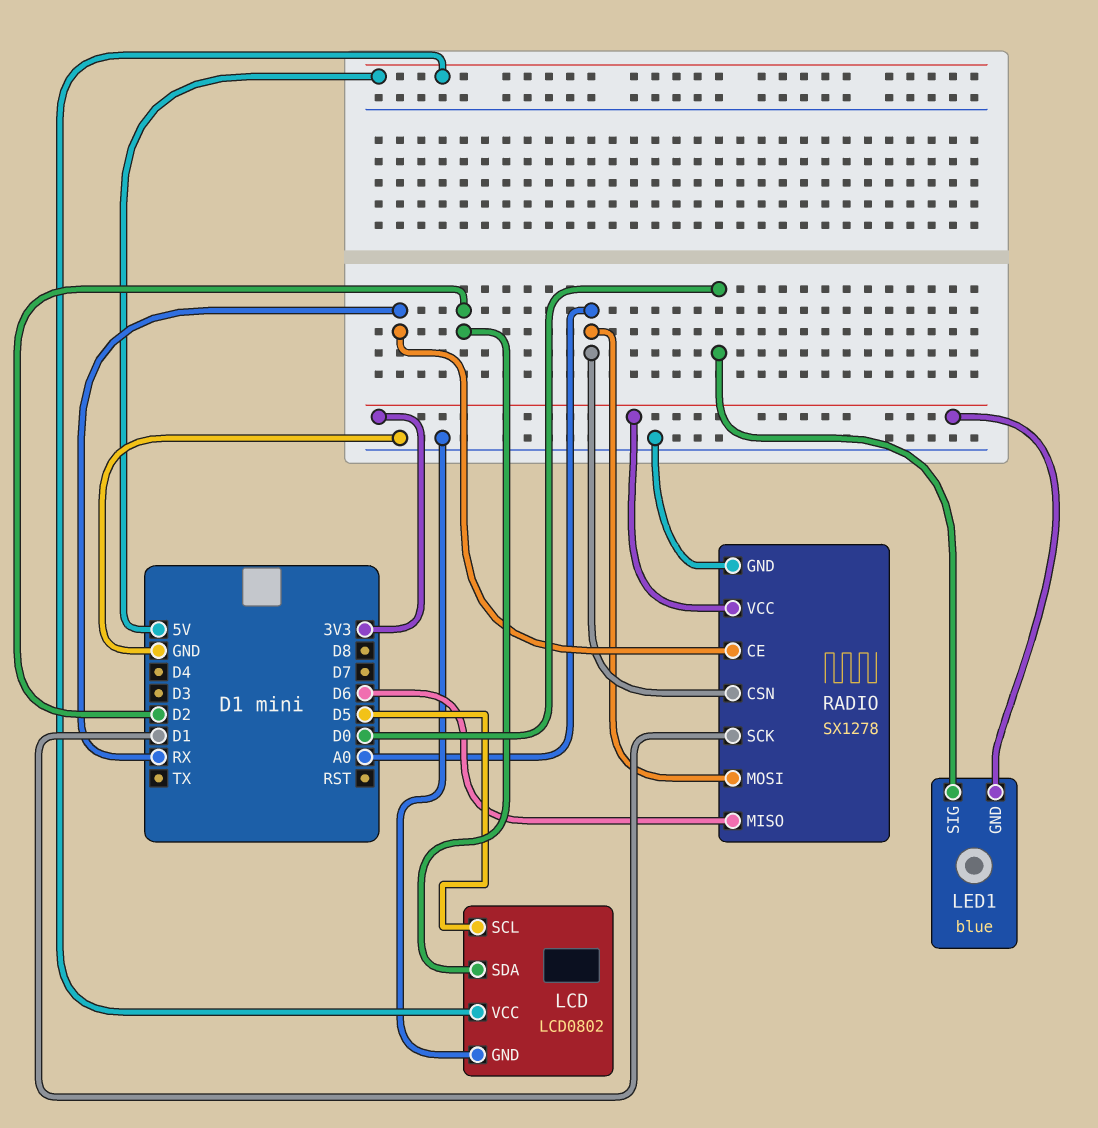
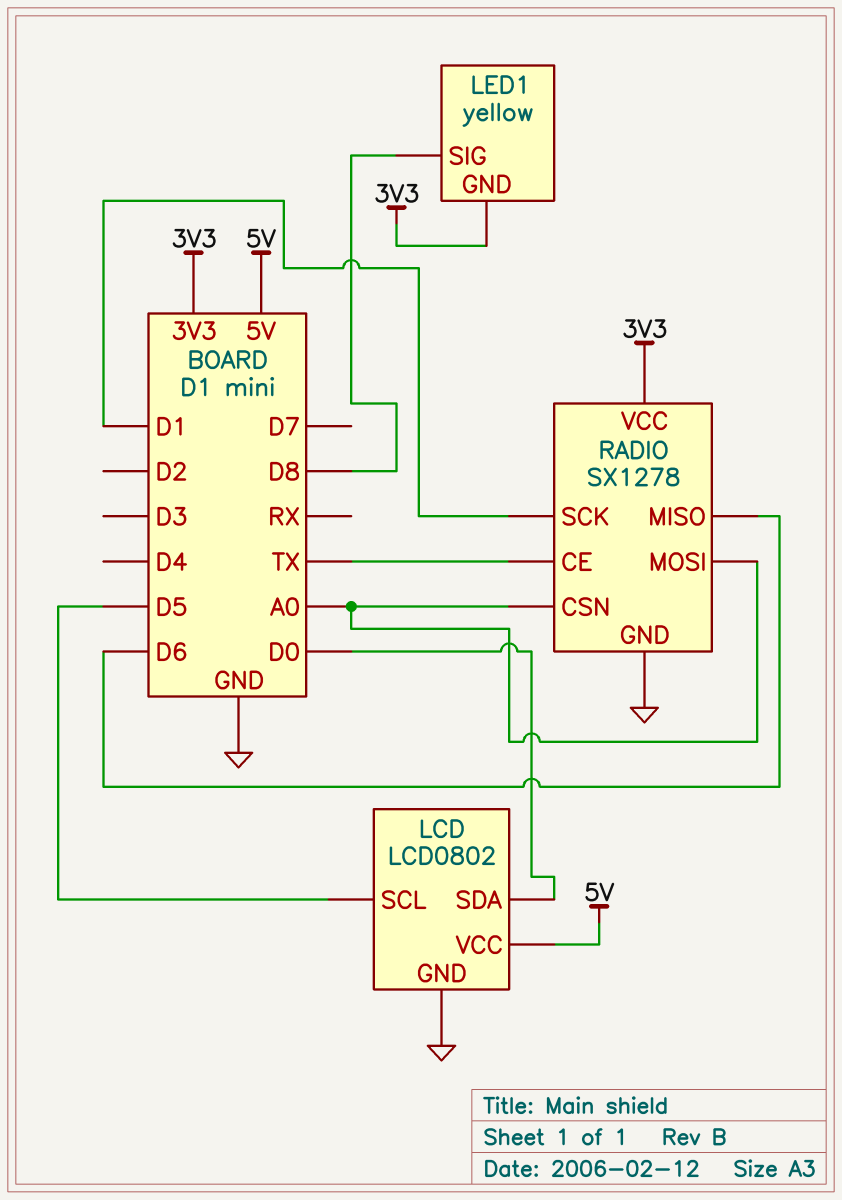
LCD pin SDA: D2 -> D0
LED1: blue -> yellow
LED1 pin SIG: D0 -> D8
RADIO pin CE: RX -> TX

